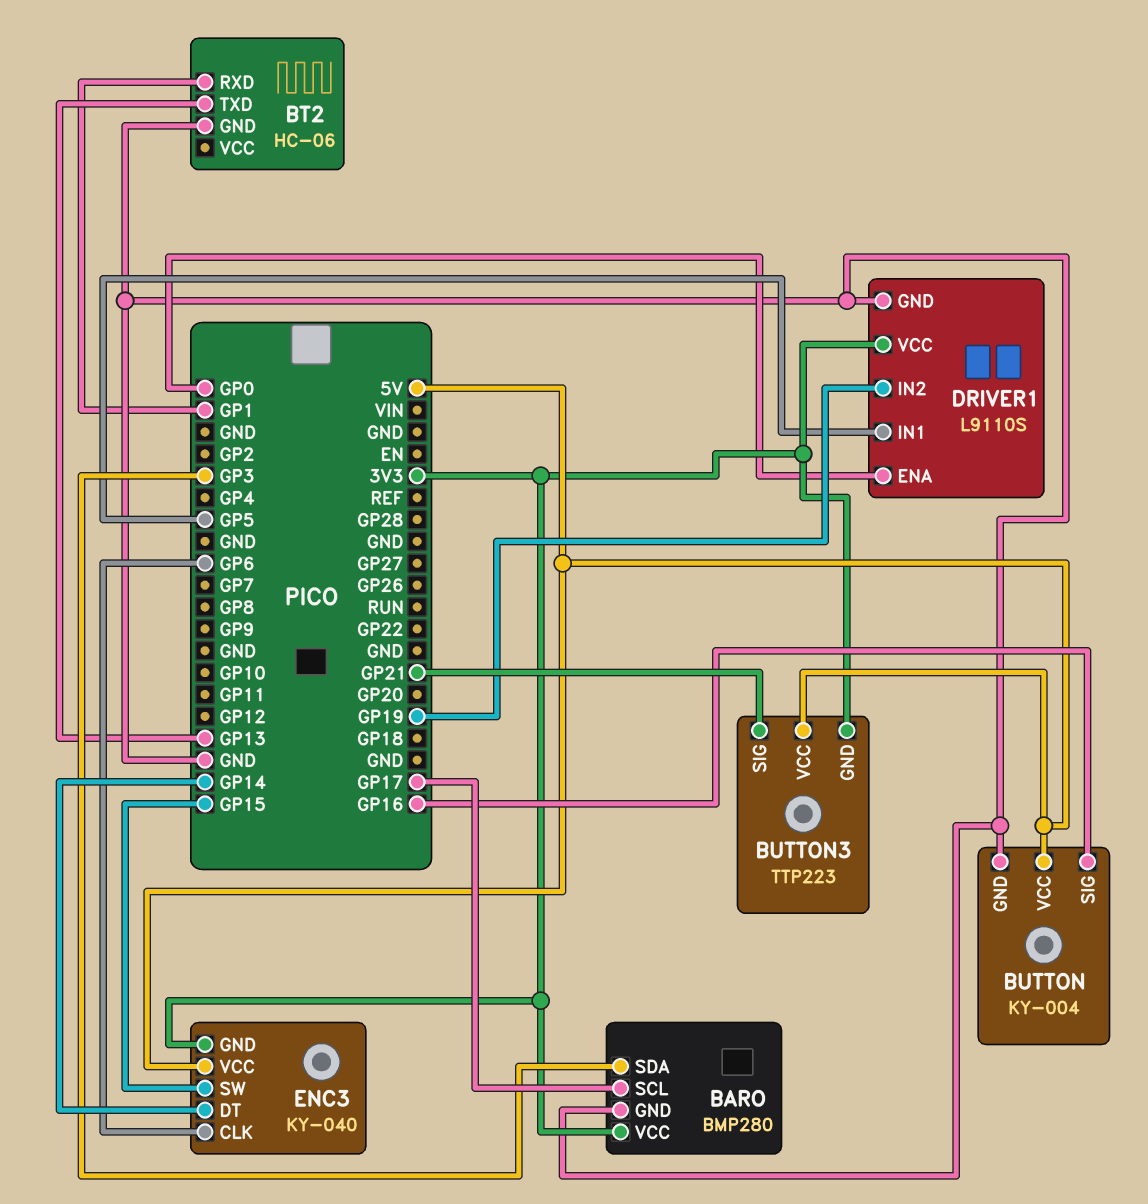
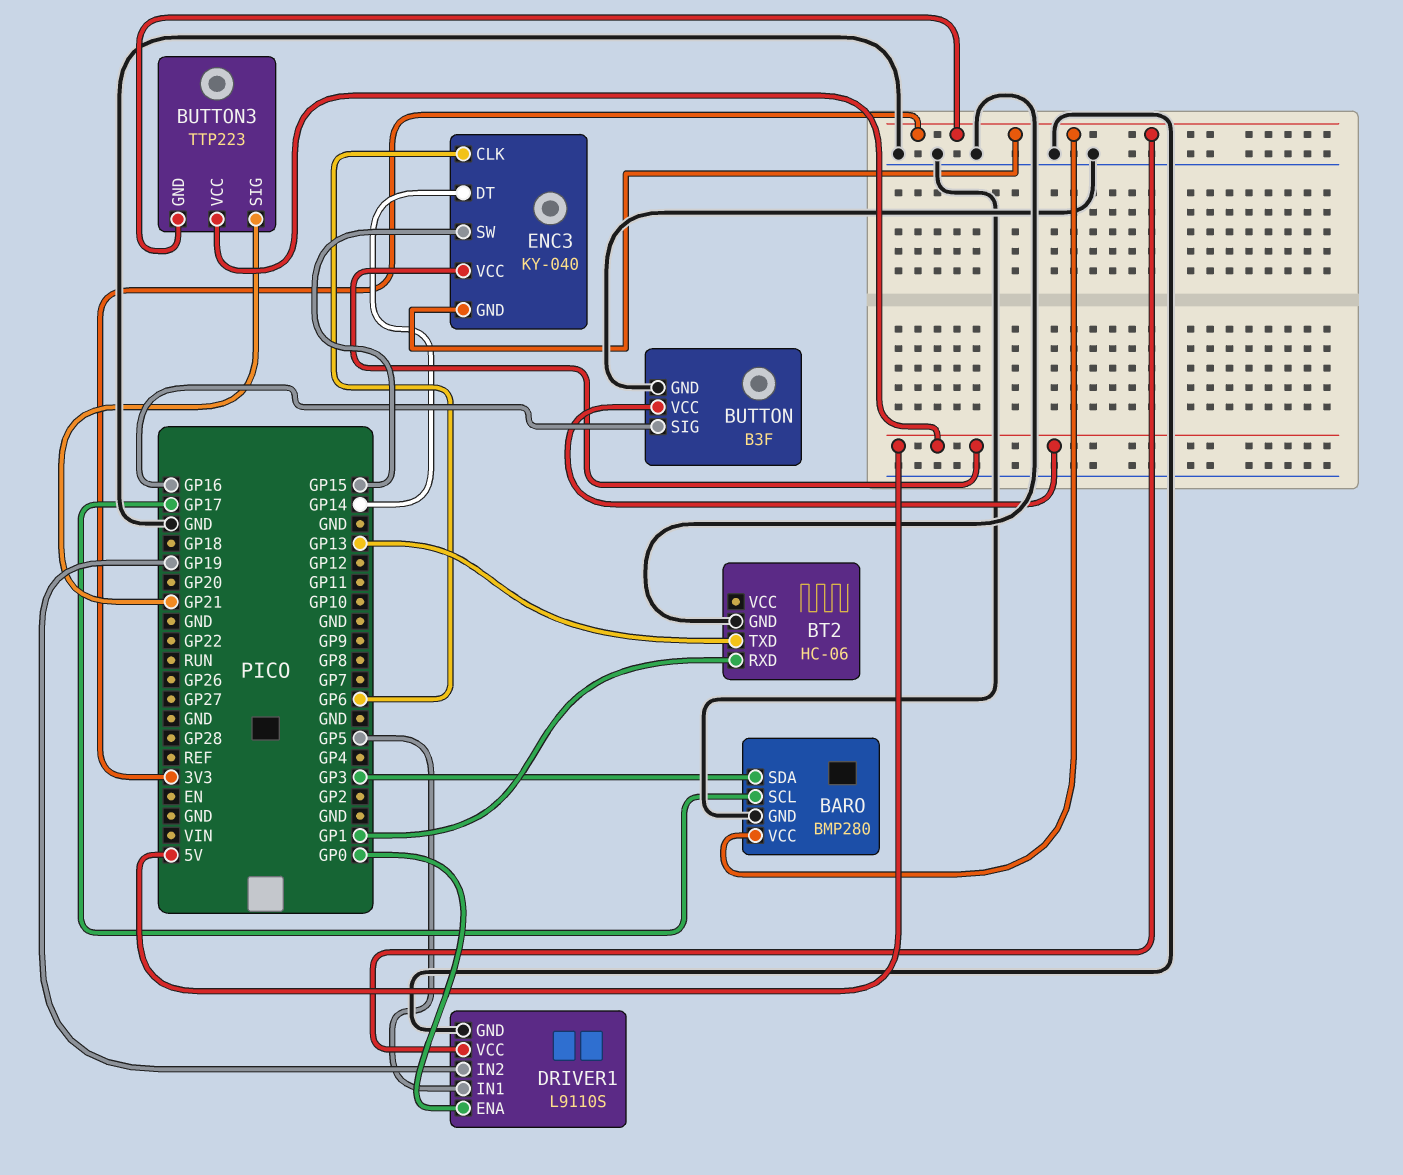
BUTTON: KY-004 -> B3F

